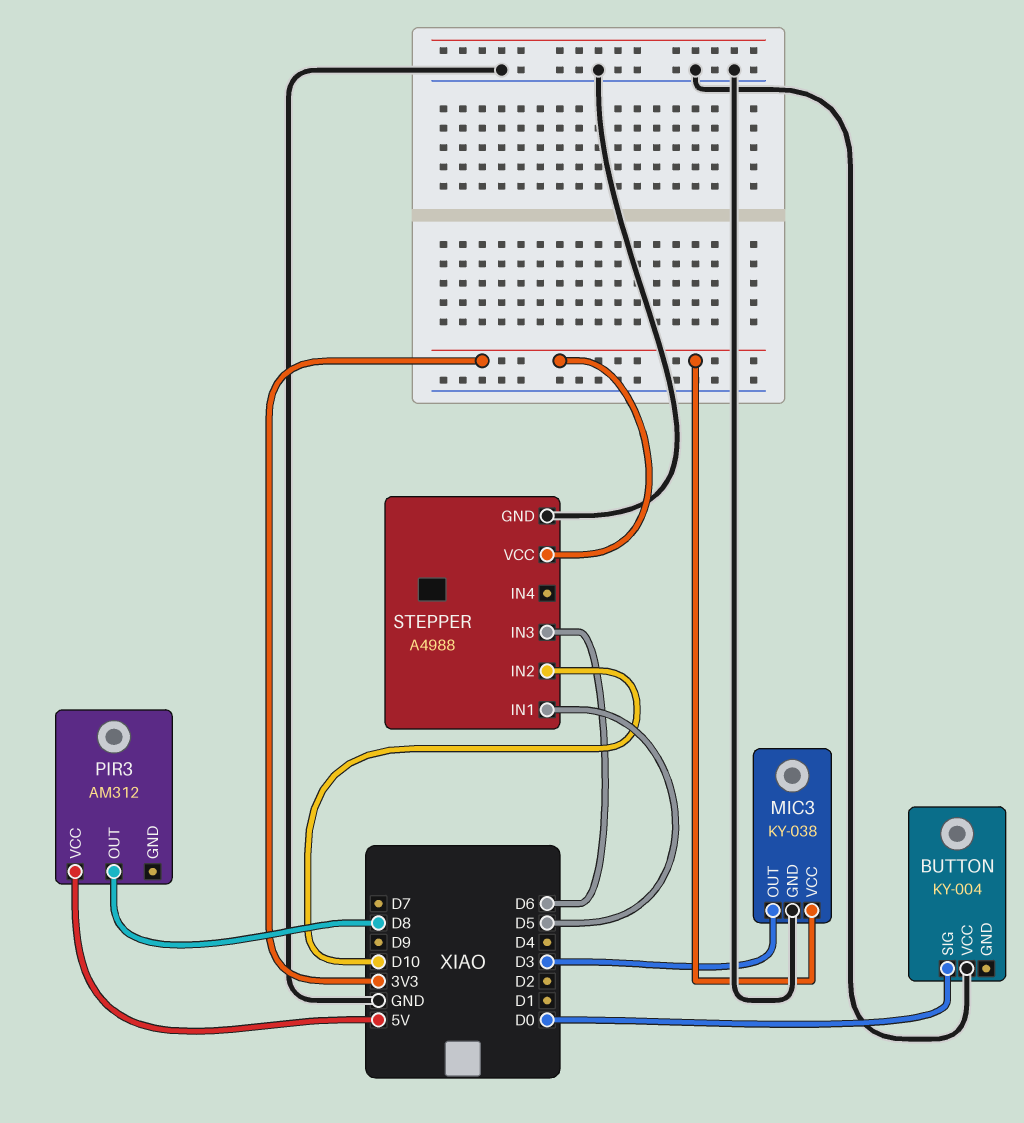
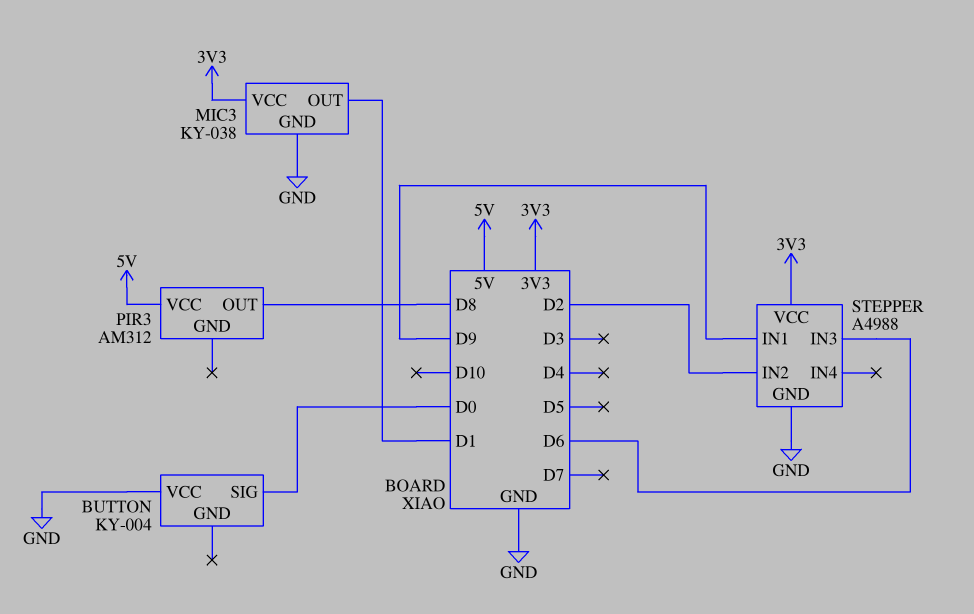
MIC3 pin OUT: D3 -> D1
STEPPER pin IN1: D5 -> D9
STEPPER pin IN2: D10 -> D2

